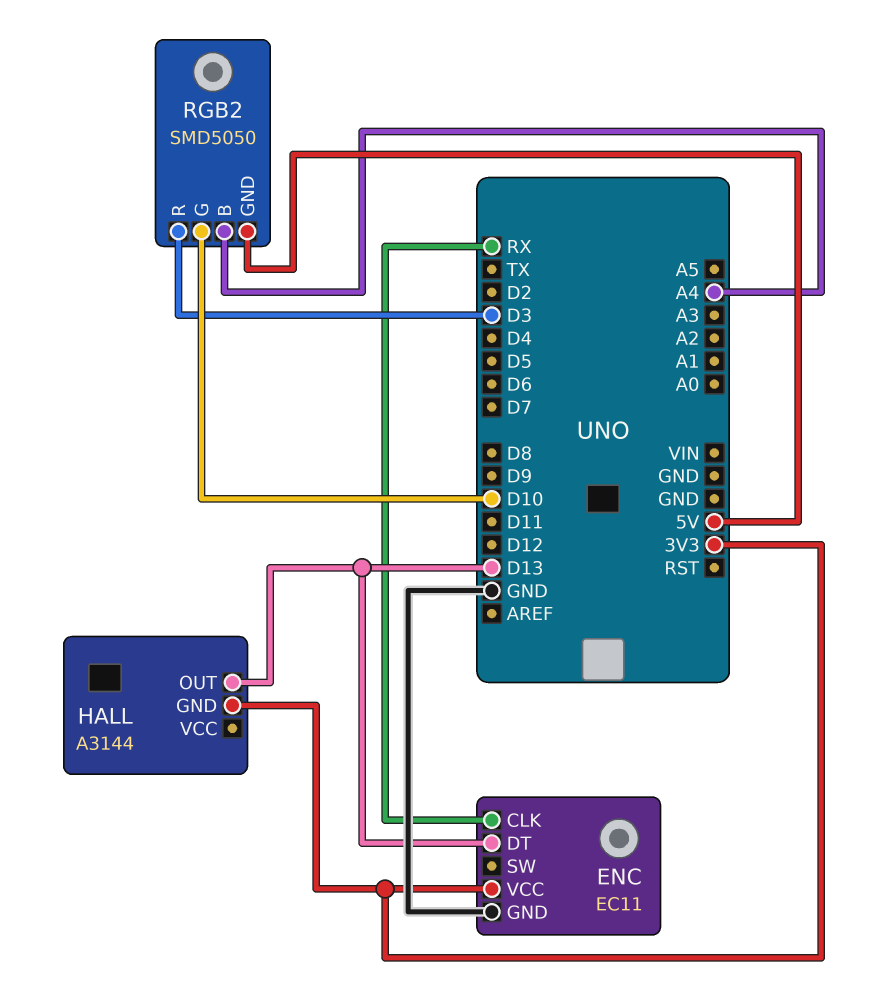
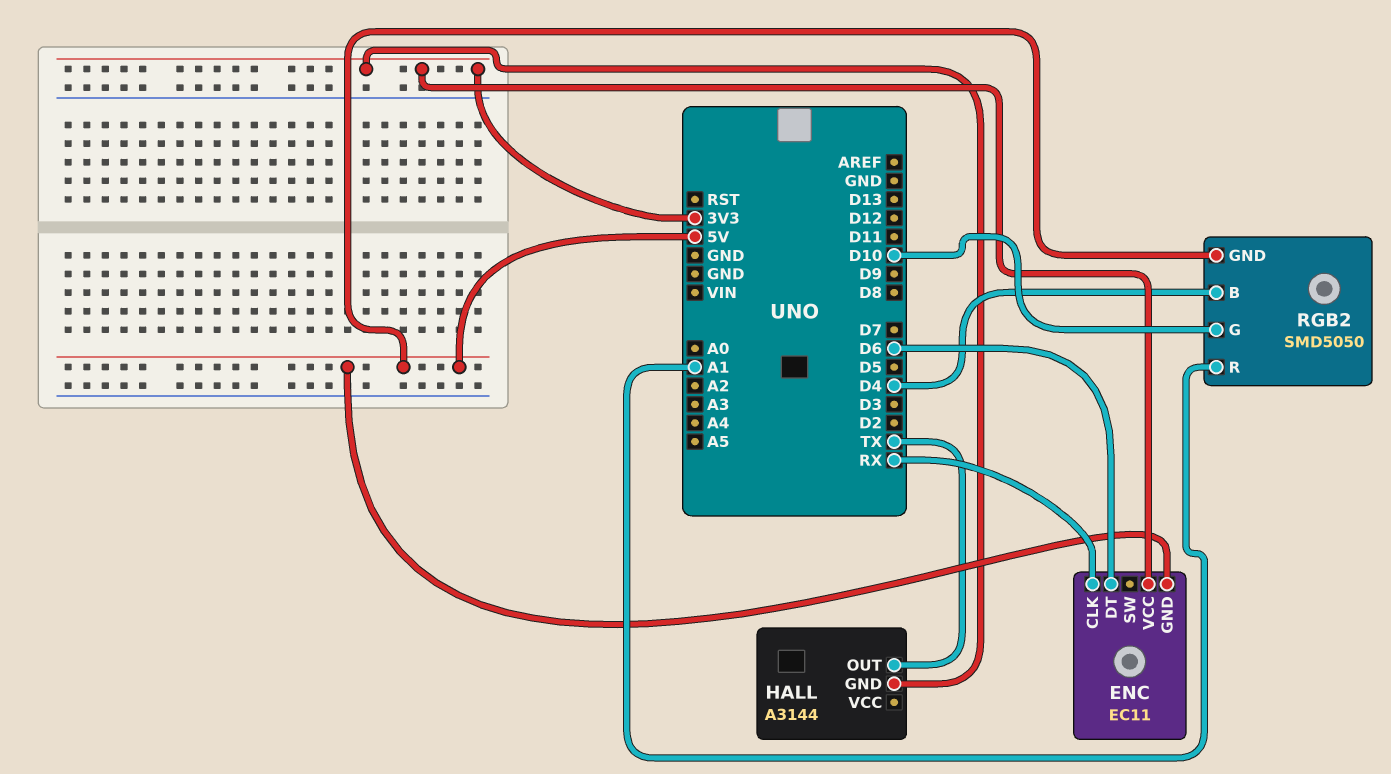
ENC pin DT: D13 -> D6
ENC pin GND: GND -> 5V
HALL pin OUT: D13 -> TX
RGB2 pin B: A4 -> D4
RGB2 pin R: D3 -> A1

